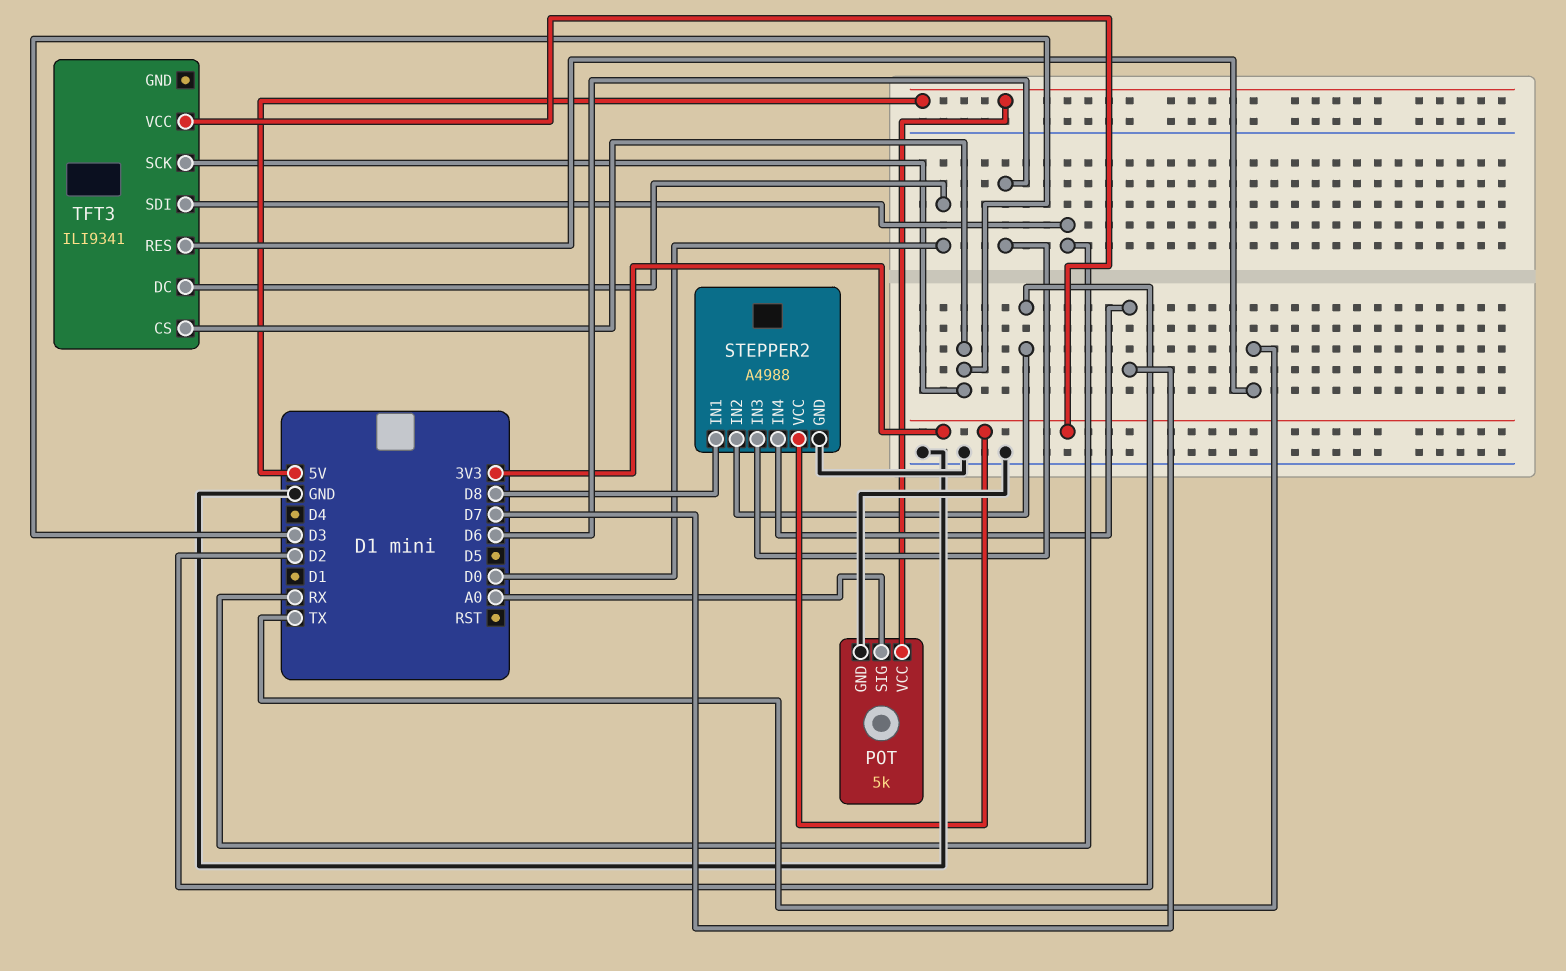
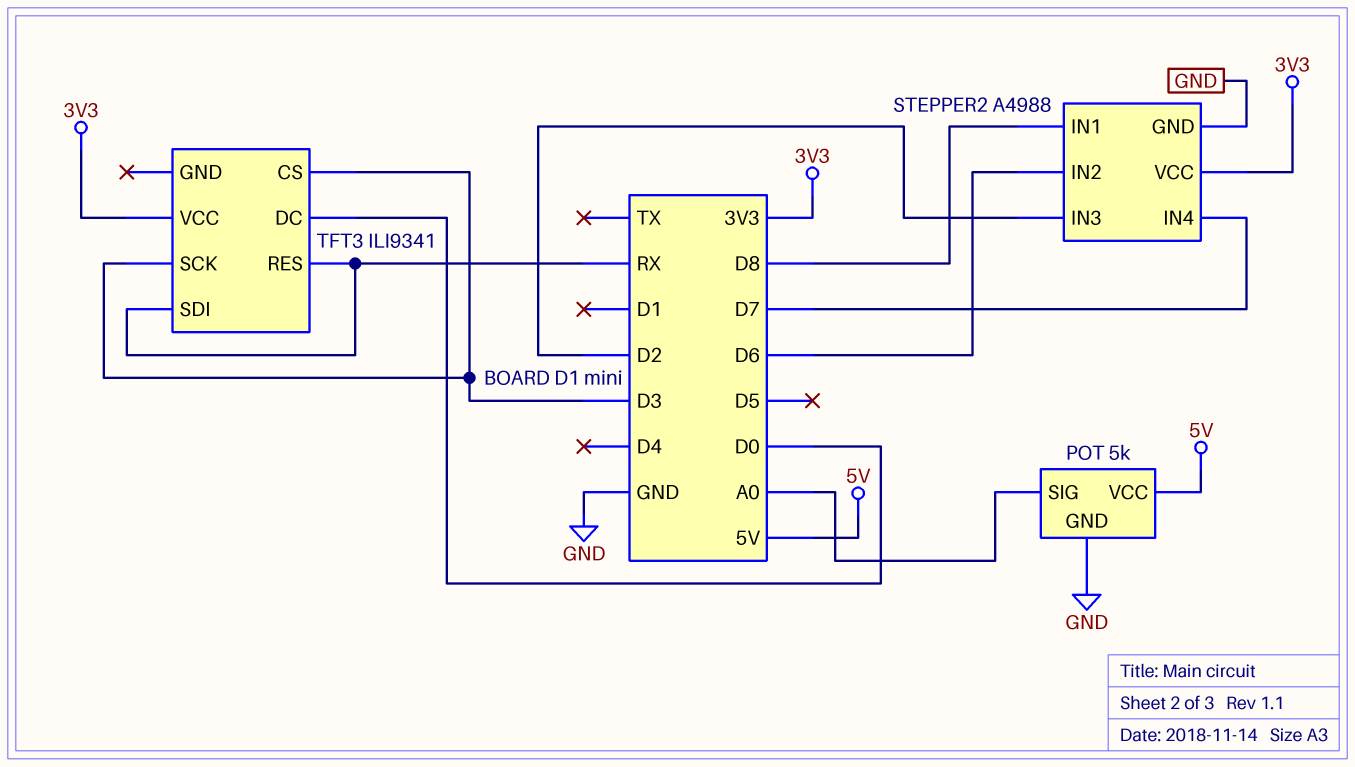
STEPPER2 pin IN2: D2 -> D6
STEPPER2 pin IN3: D6 -> D2
TFT3 pin RES: TX -> RX

